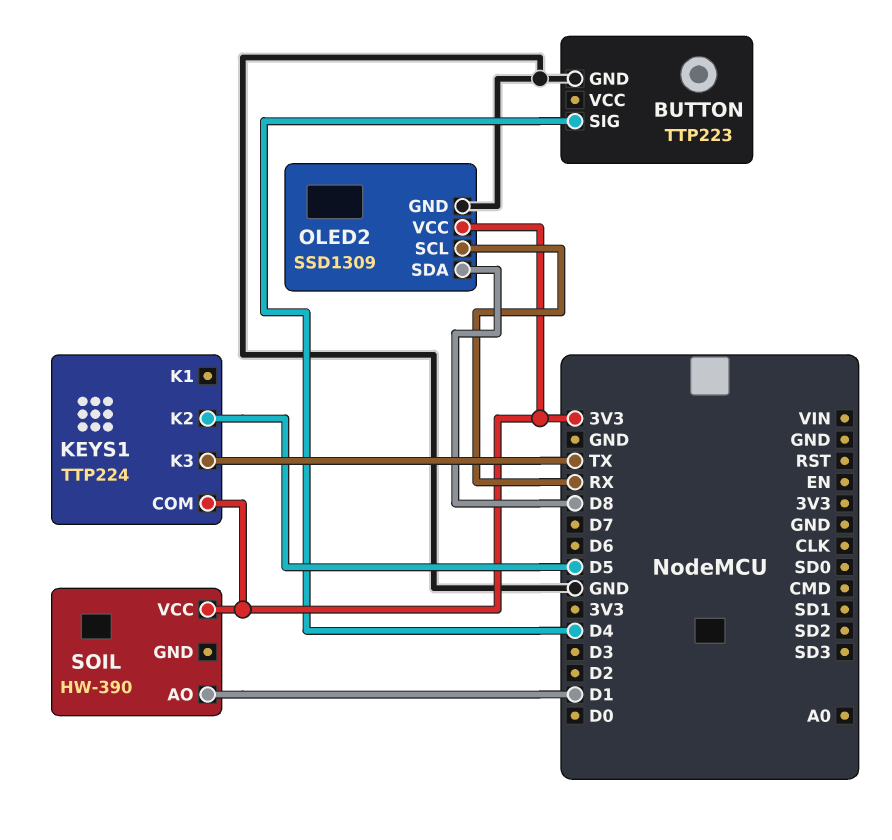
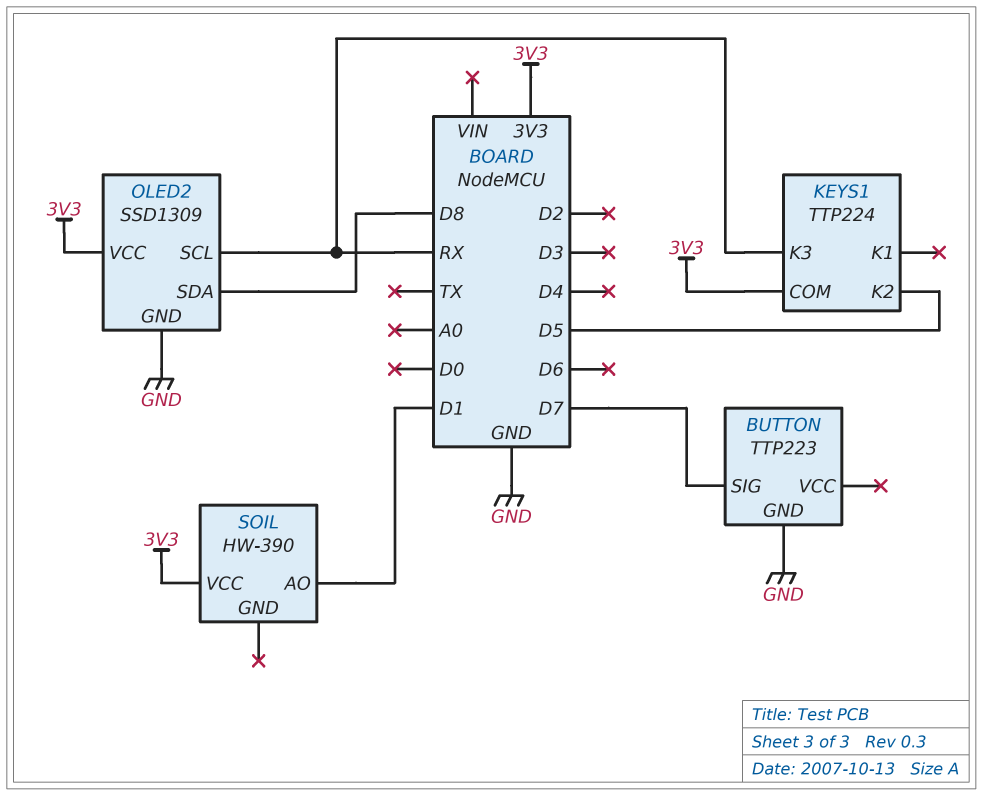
BUTTON pin SIG: D4 -> D7
KEYS1 pin K3: TX -> RX

